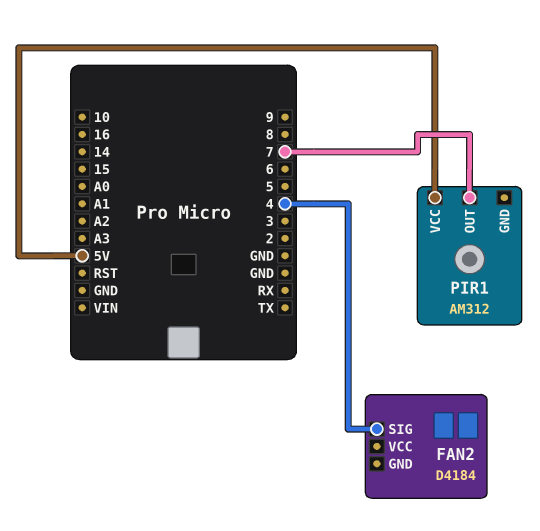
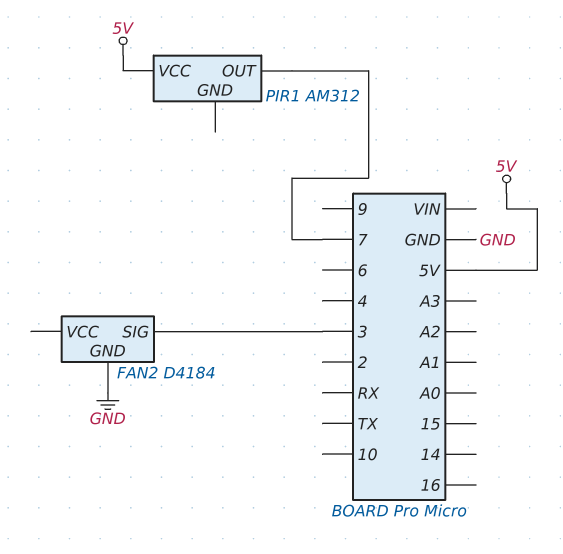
FAN2 pin GND: none -> GND
FAN2 pin SIG: 4 -> 3

